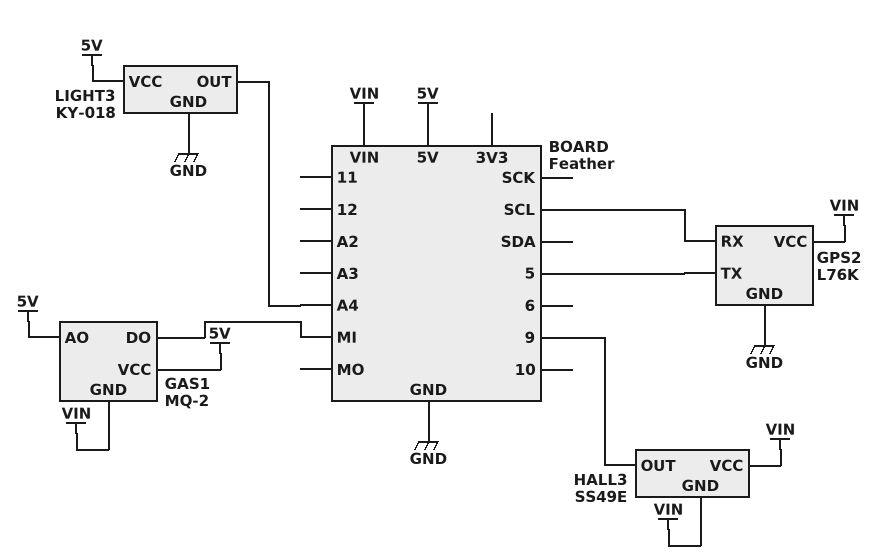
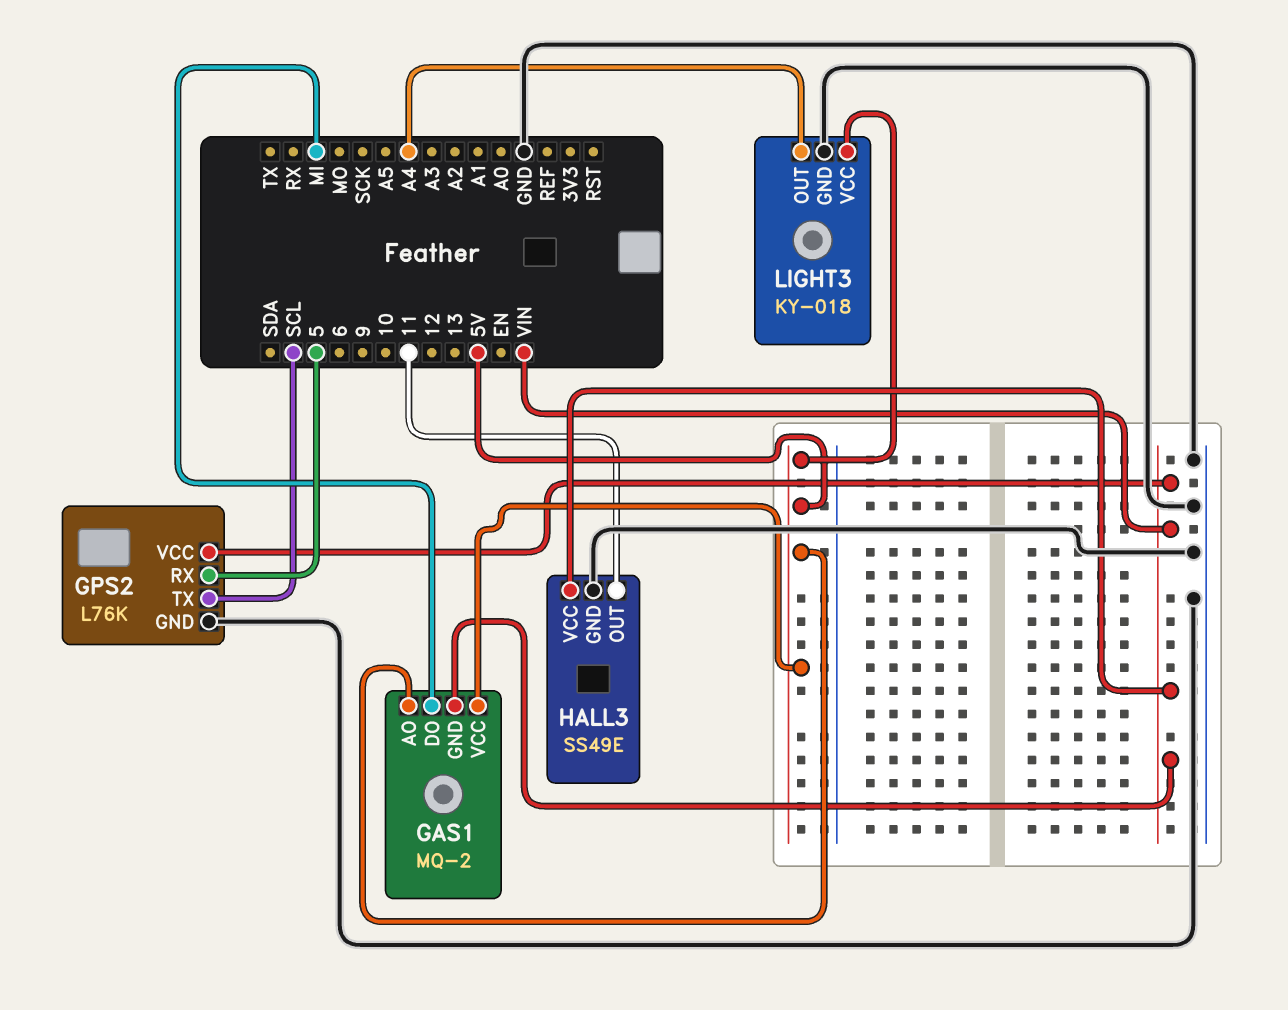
GPS2 pin RX: SCL -> 5
GPS2 pin TX: 5 -> SCL
HALL3 pin GND: VIN -> GND
HALL3 pin OUT: 9 -> 11

